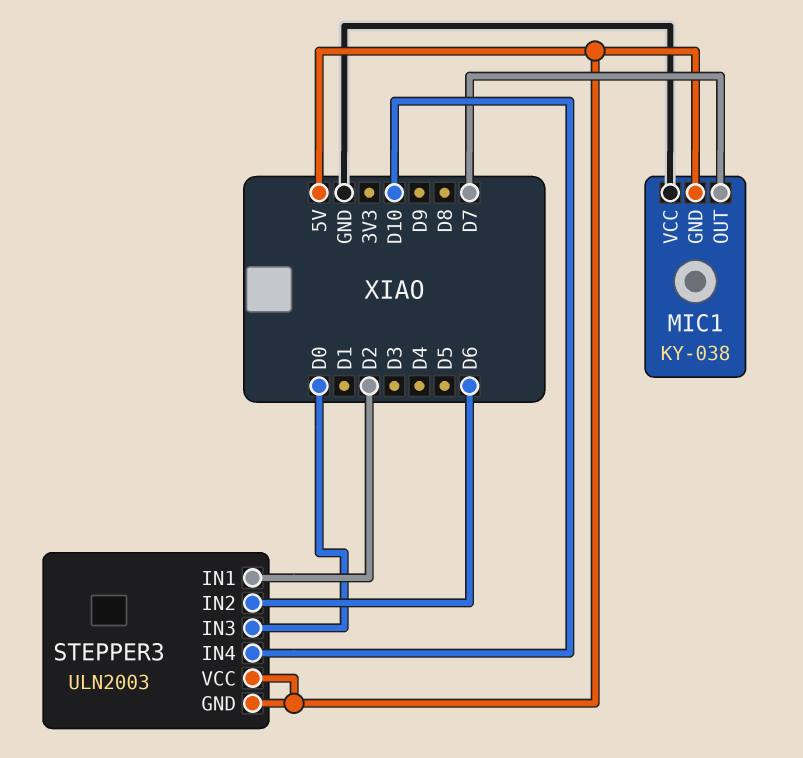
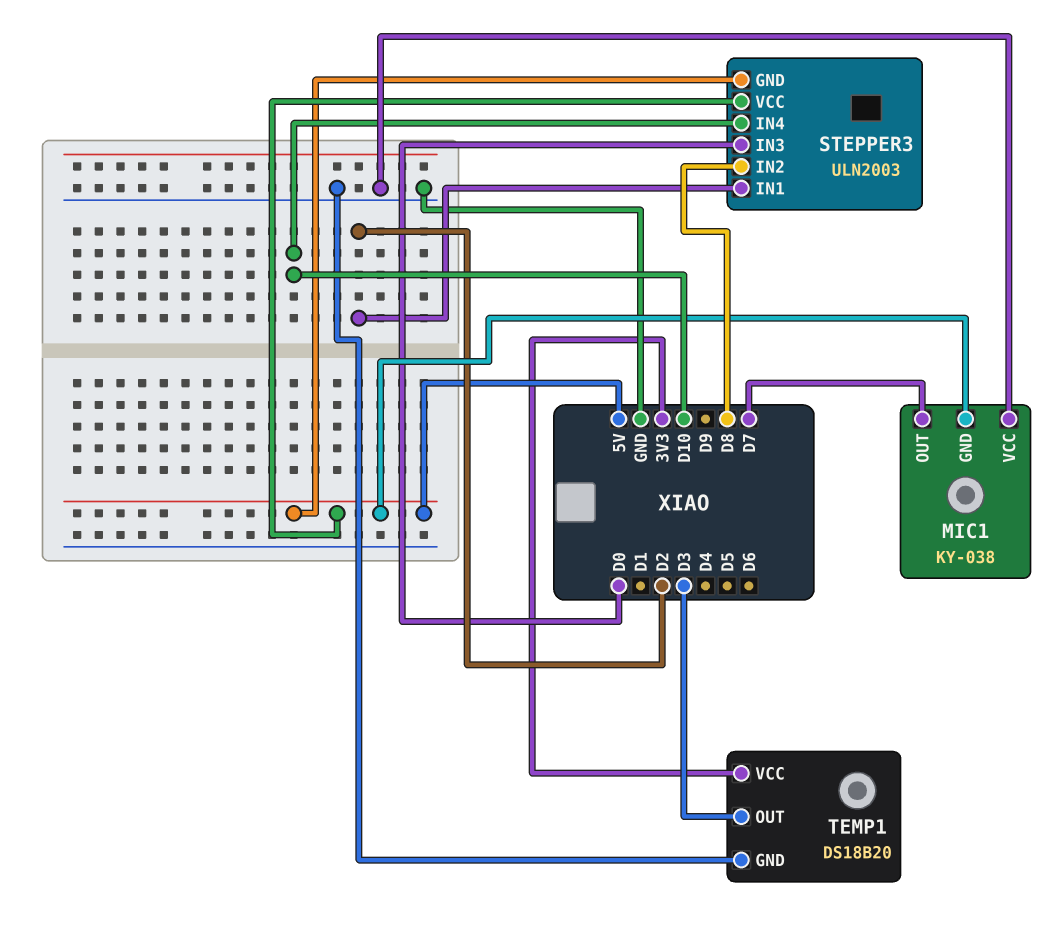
STEPPER3 pin IN2: D6 -> D8
TEMP1: none -> DS18B20
TEMP1 pin GND: none -> GND
TEMP1 pin OUT: none -> D3
TEMP1 pin VCC: none -> 3V3

